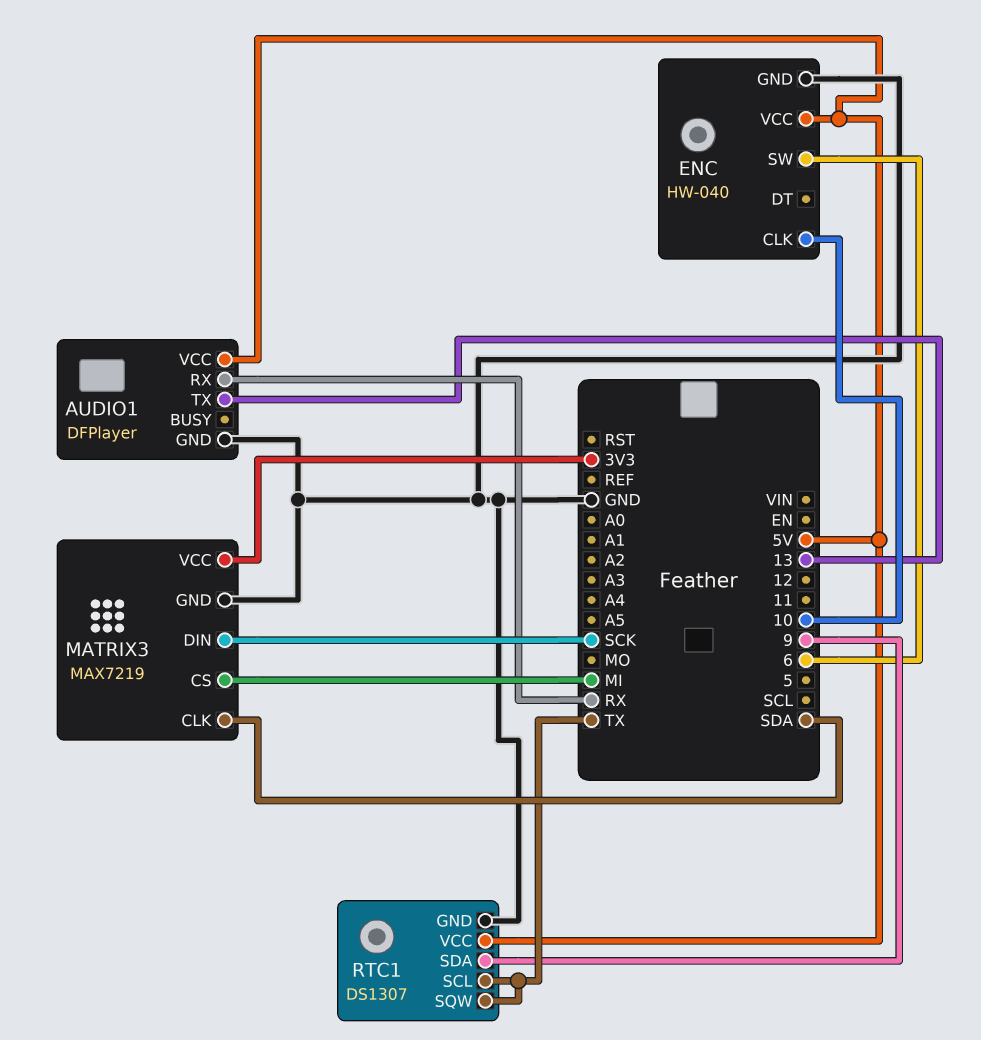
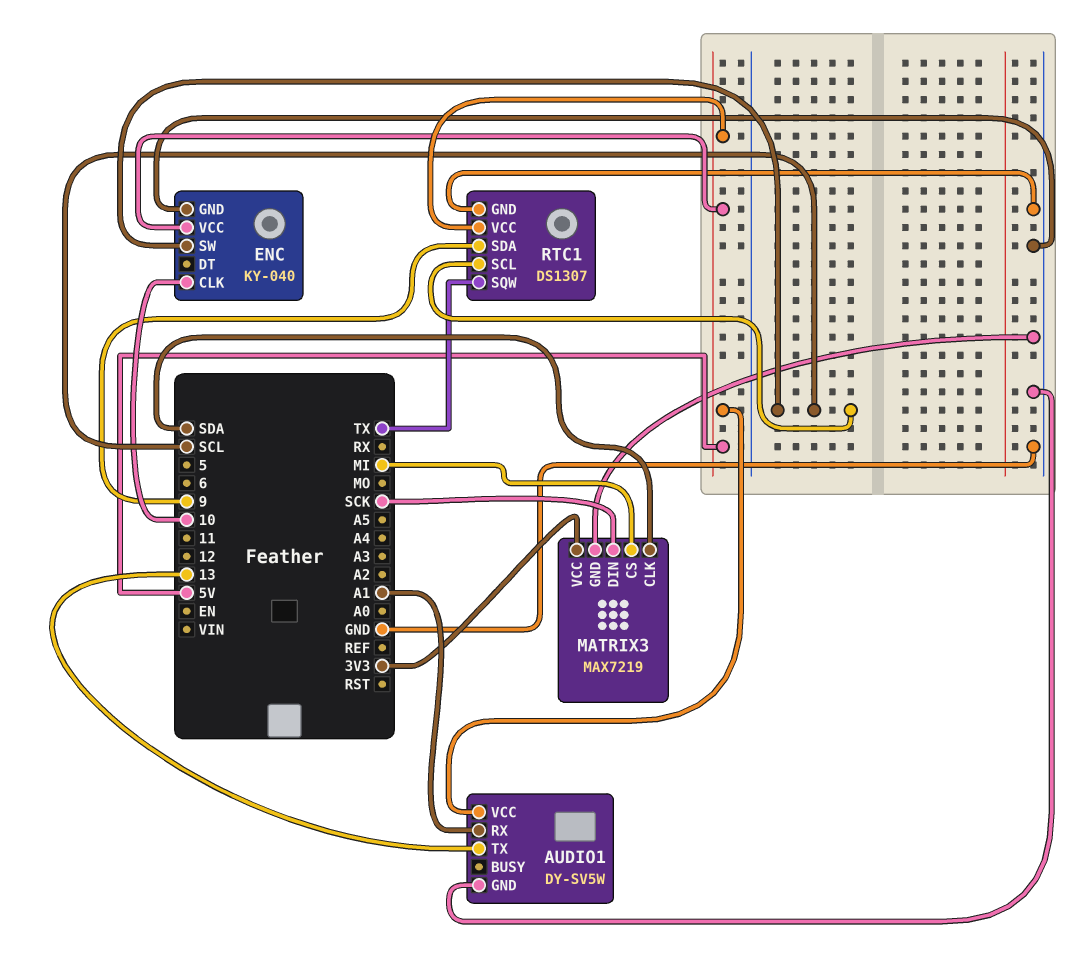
AUDIO1: DFPlayer -> DY-SV5W
AUDIO1 pin RX: RX -> A1
ENC: HW-040 -> KY-040
ENC pin SW: 6 -> SCL
RTC1 pin SCL: TX -> SCL

